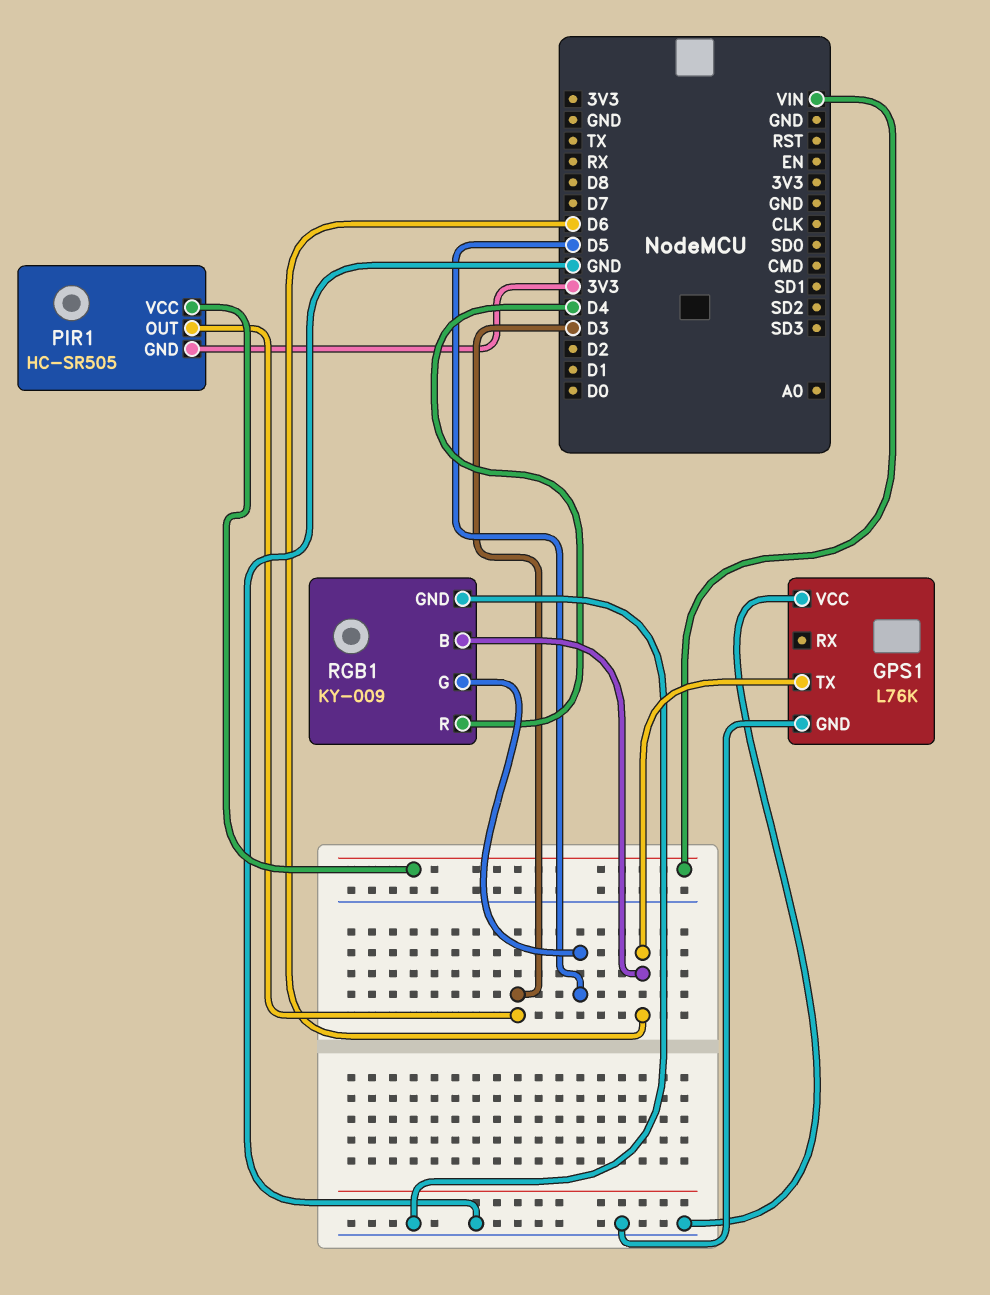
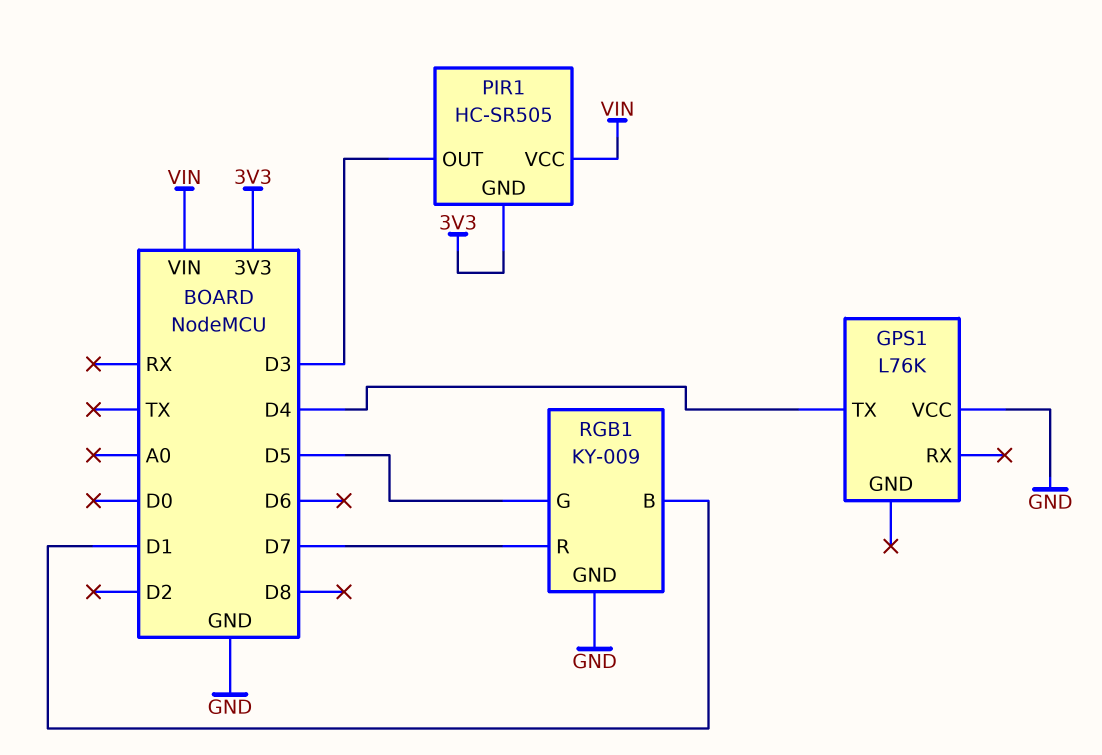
GPS1 pin GND: GND -> none
GPS1 pin TX: D6 -> D4
RGB1 pin B: D6 -> D1
RGB1 pin R: D4 -> D7

